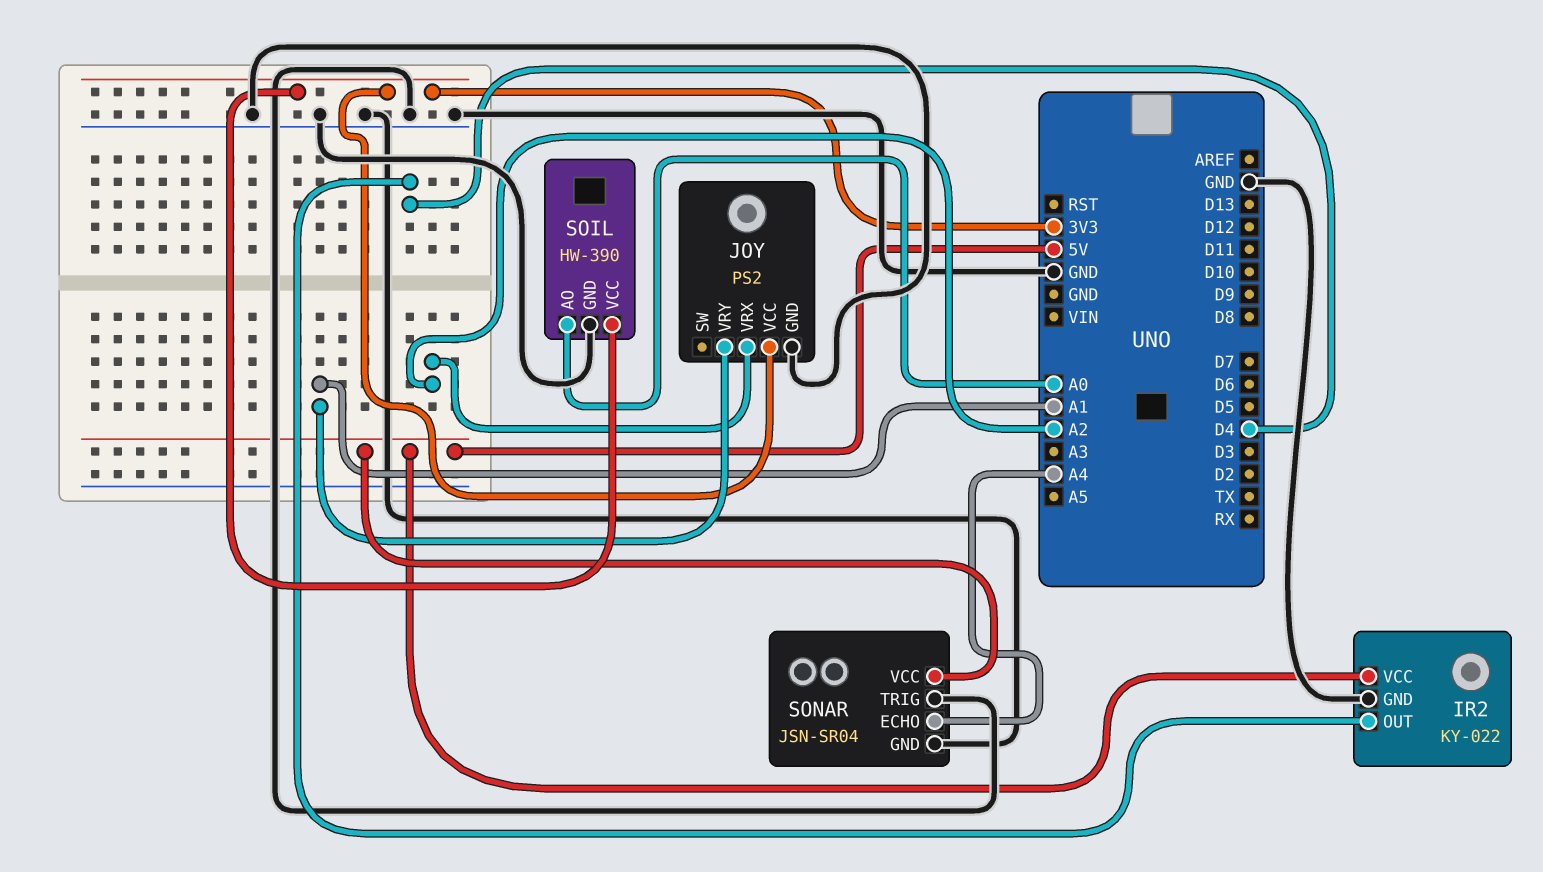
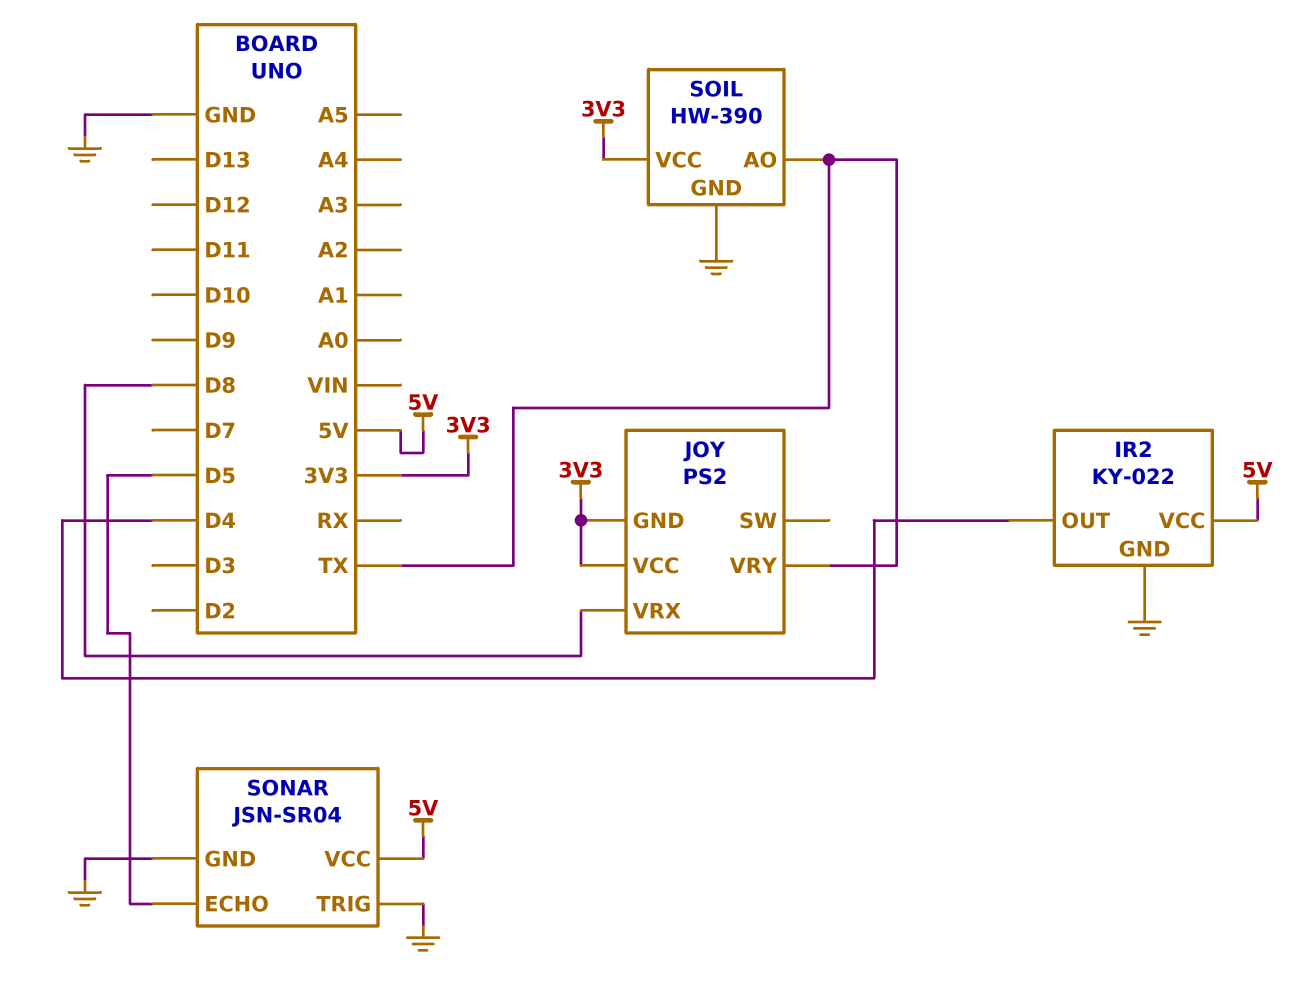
JOY pin GND: GND -> 3V3
JOY pin VRX: A2 -> D8
JOY pin VRY: A1 -> TX
SOIL pin AO: A0 -> TX
SONAR pin ECHO: A4 -> D5

